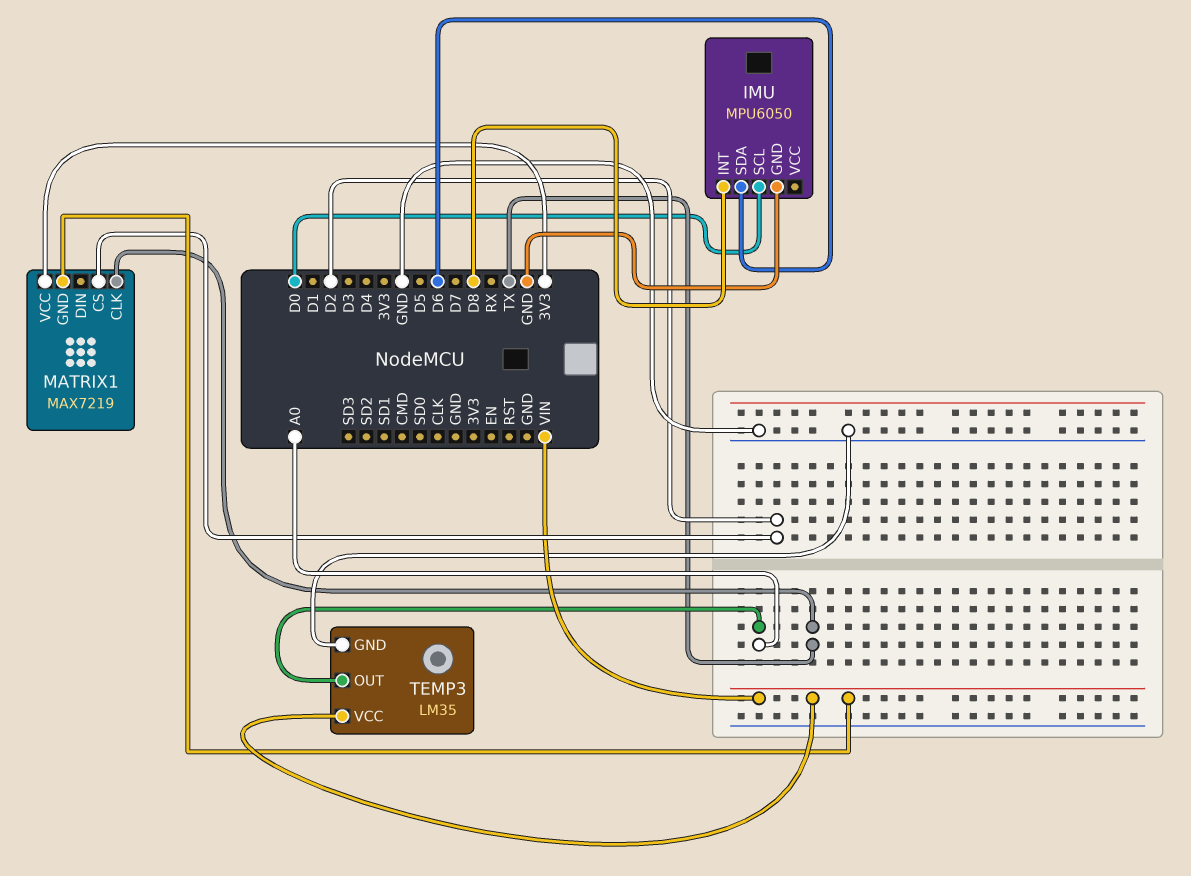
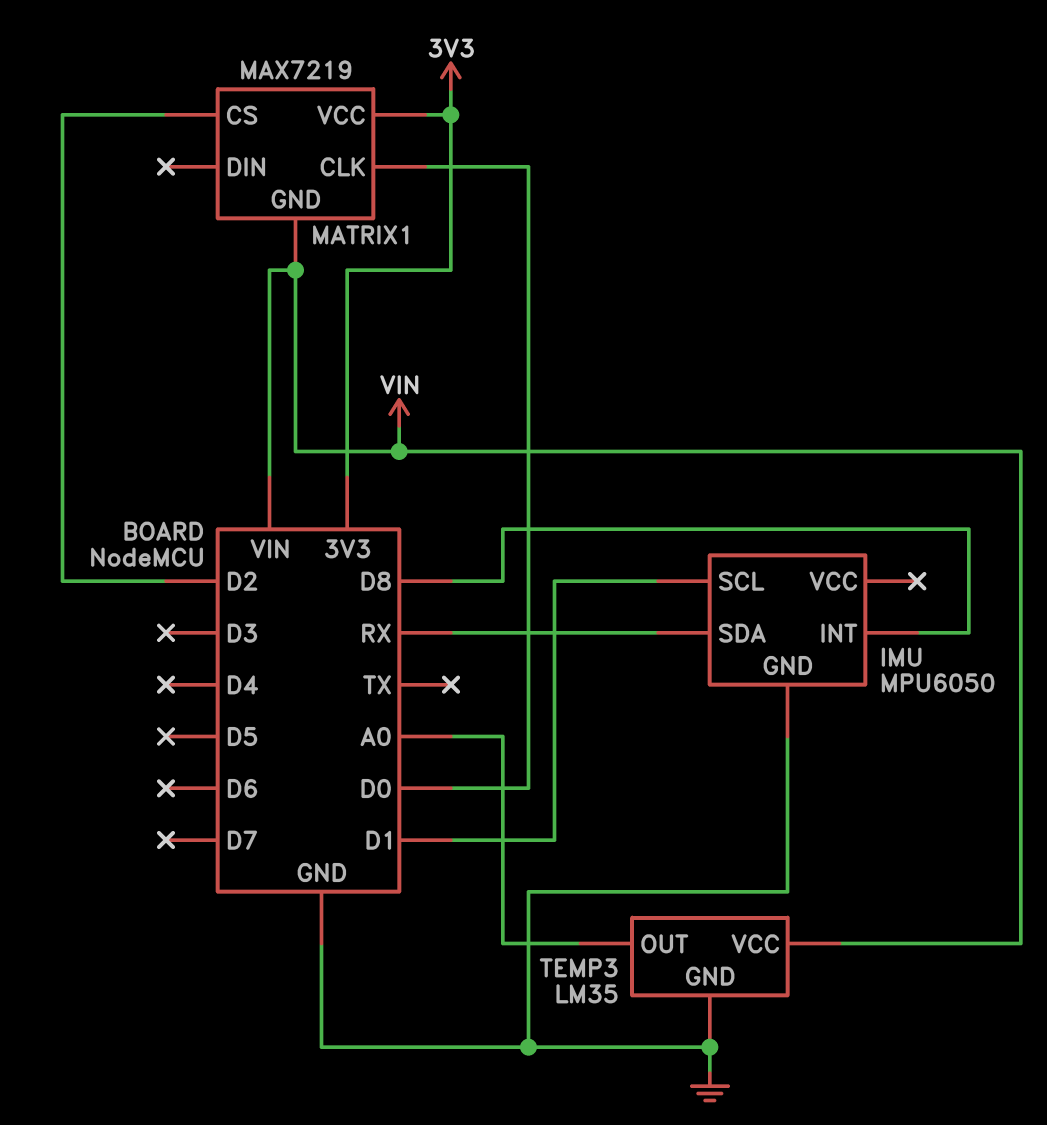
IMU pin SCL: D0 -> D1
IMU pin SDA: D6 -> RX
MATRIX1 pin CLK: TX -> D0

